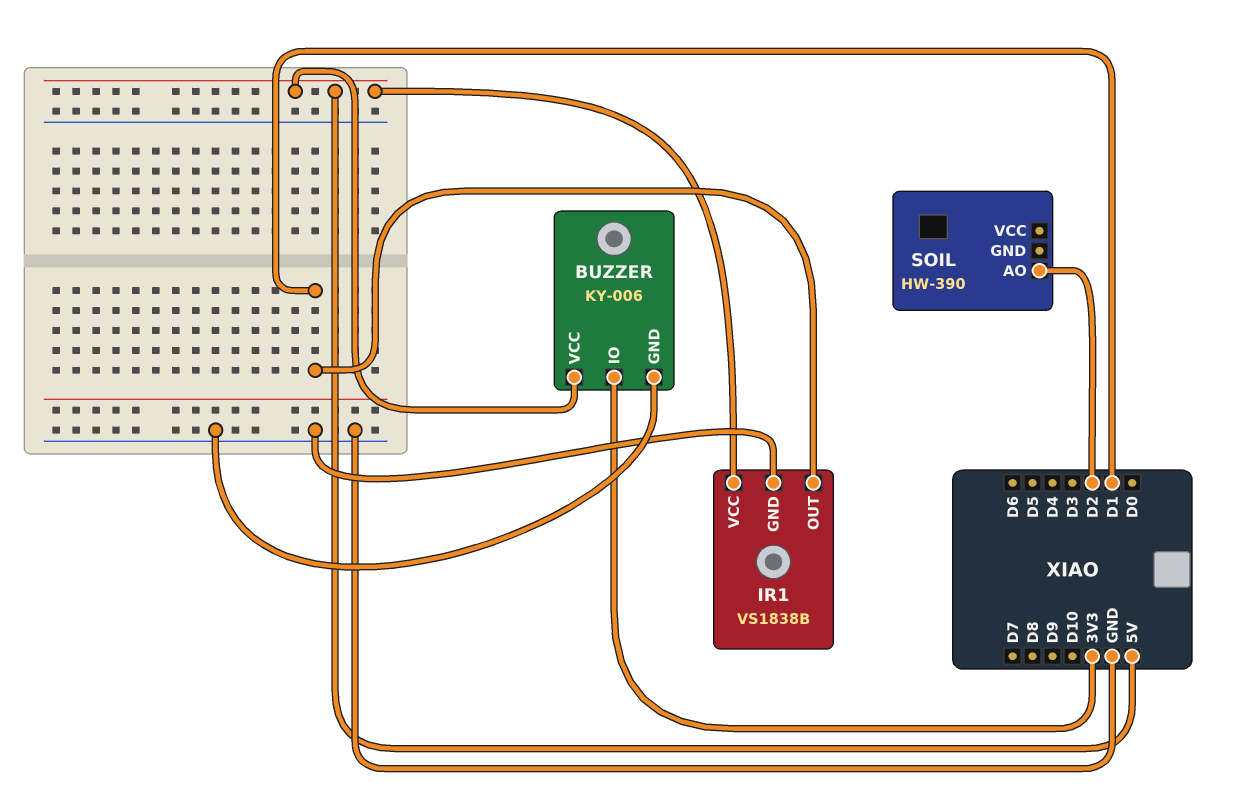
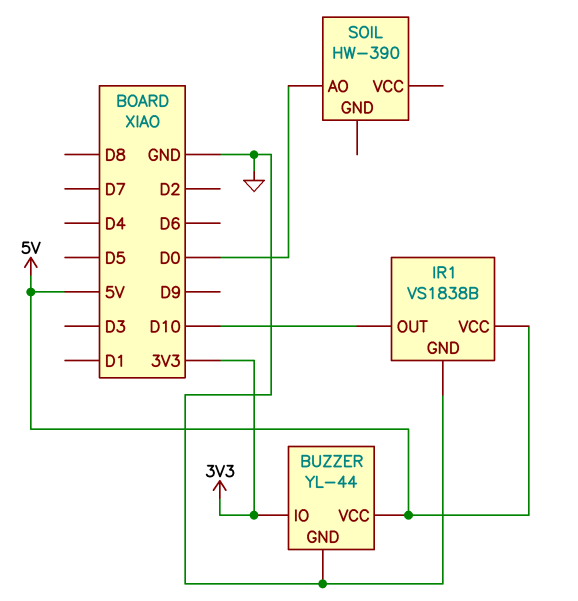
BUZZER: KY-006 -> YL-44
IR1 pin OUT: D1 -> D10
SOIL pin AO: D2 -> D0

